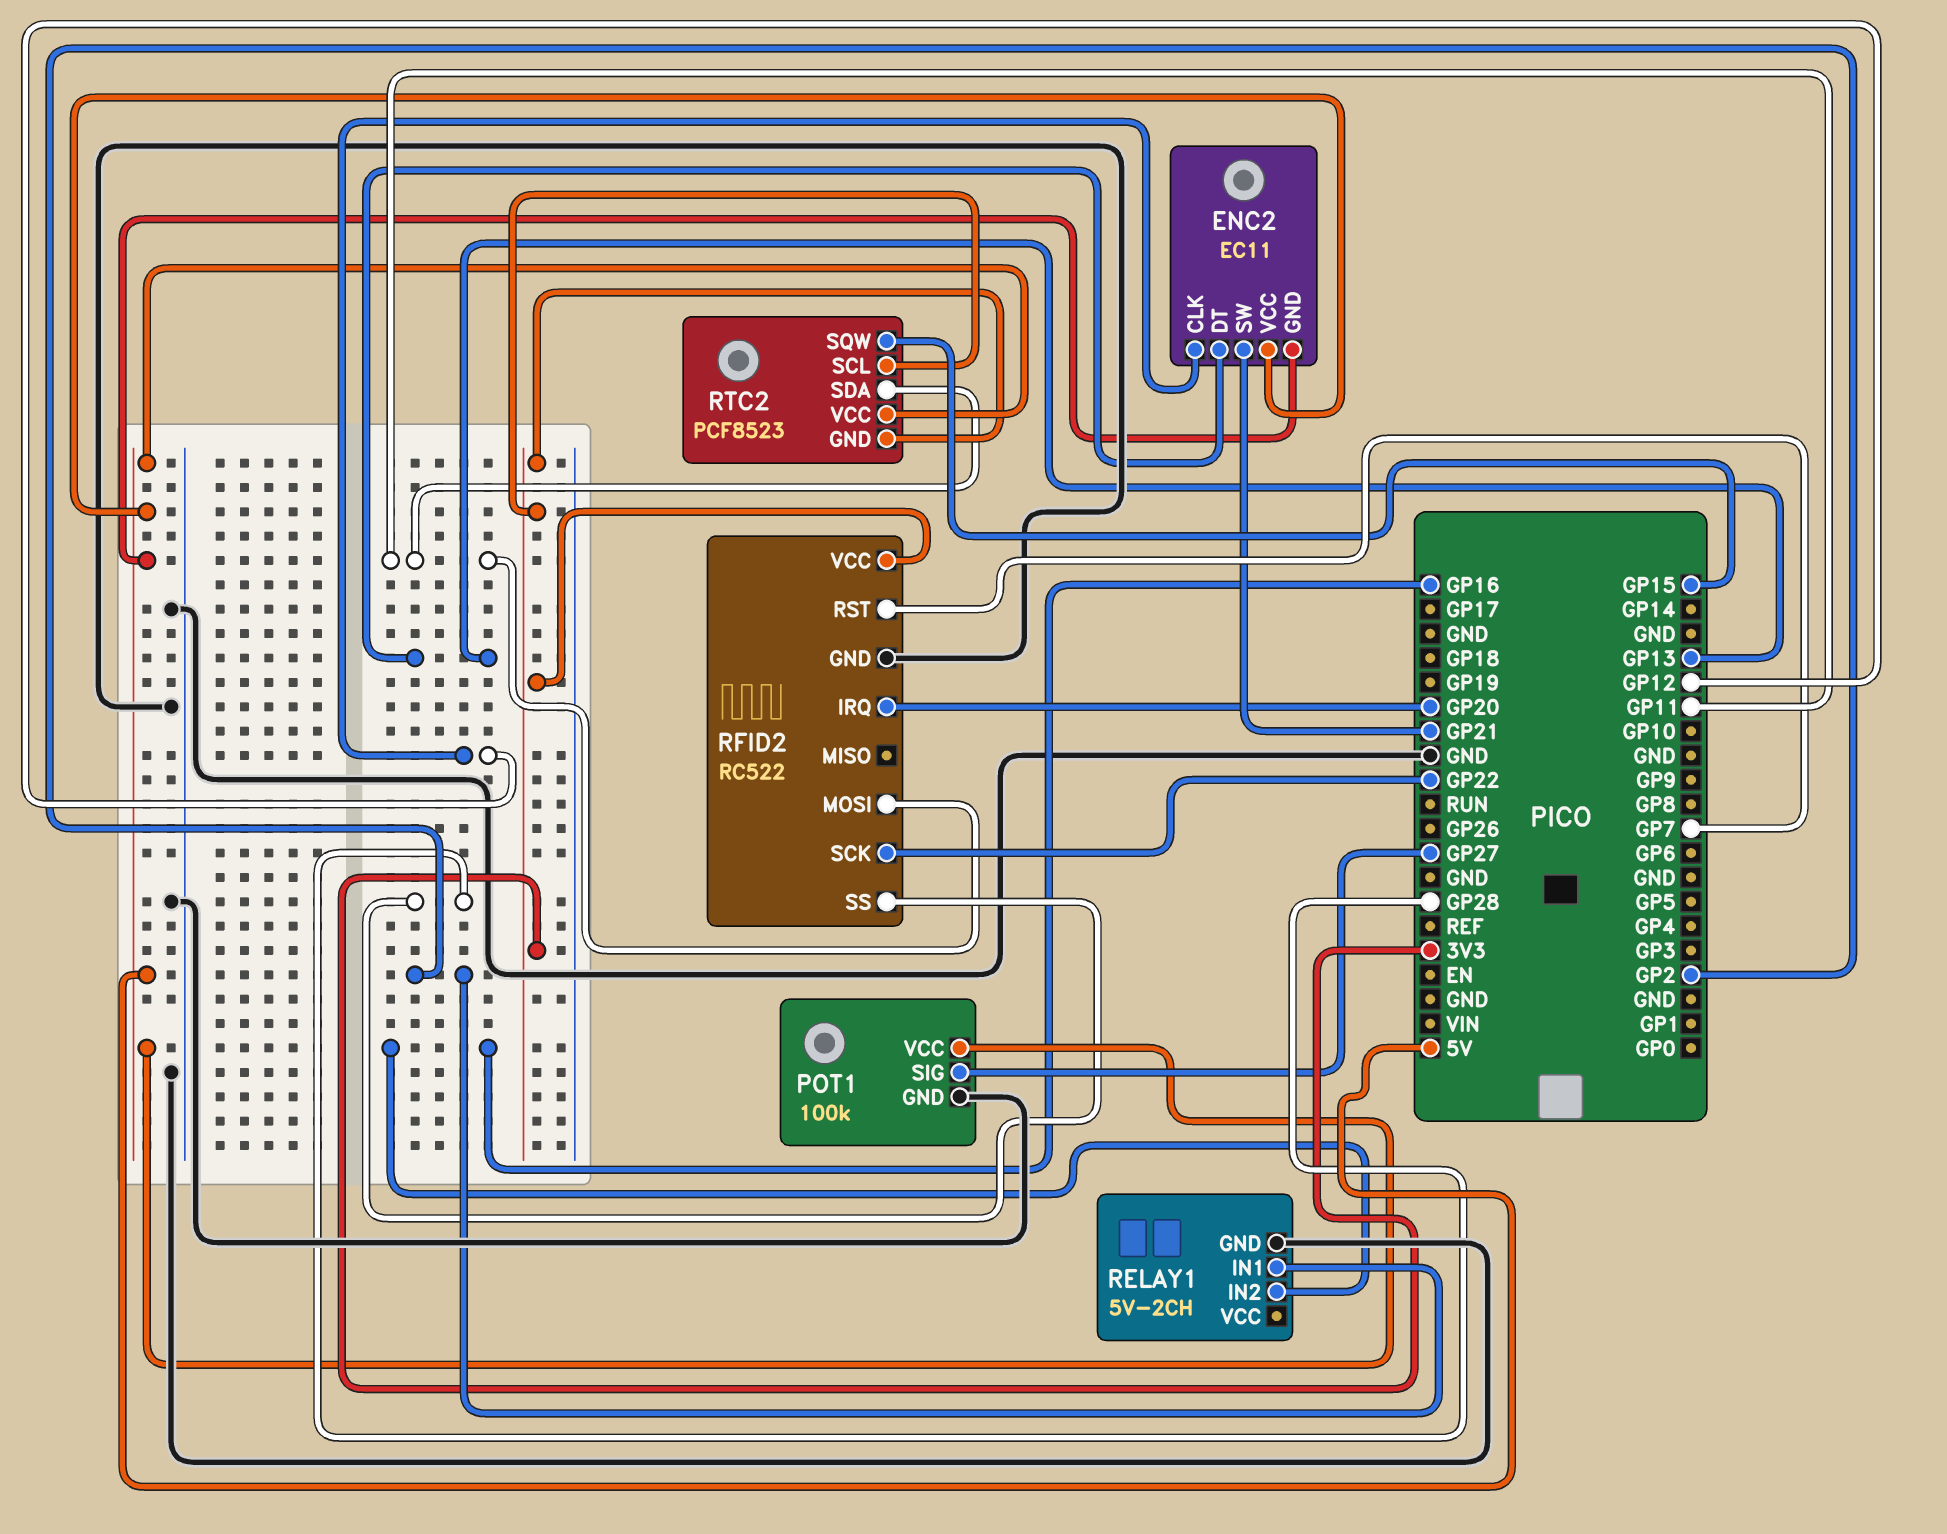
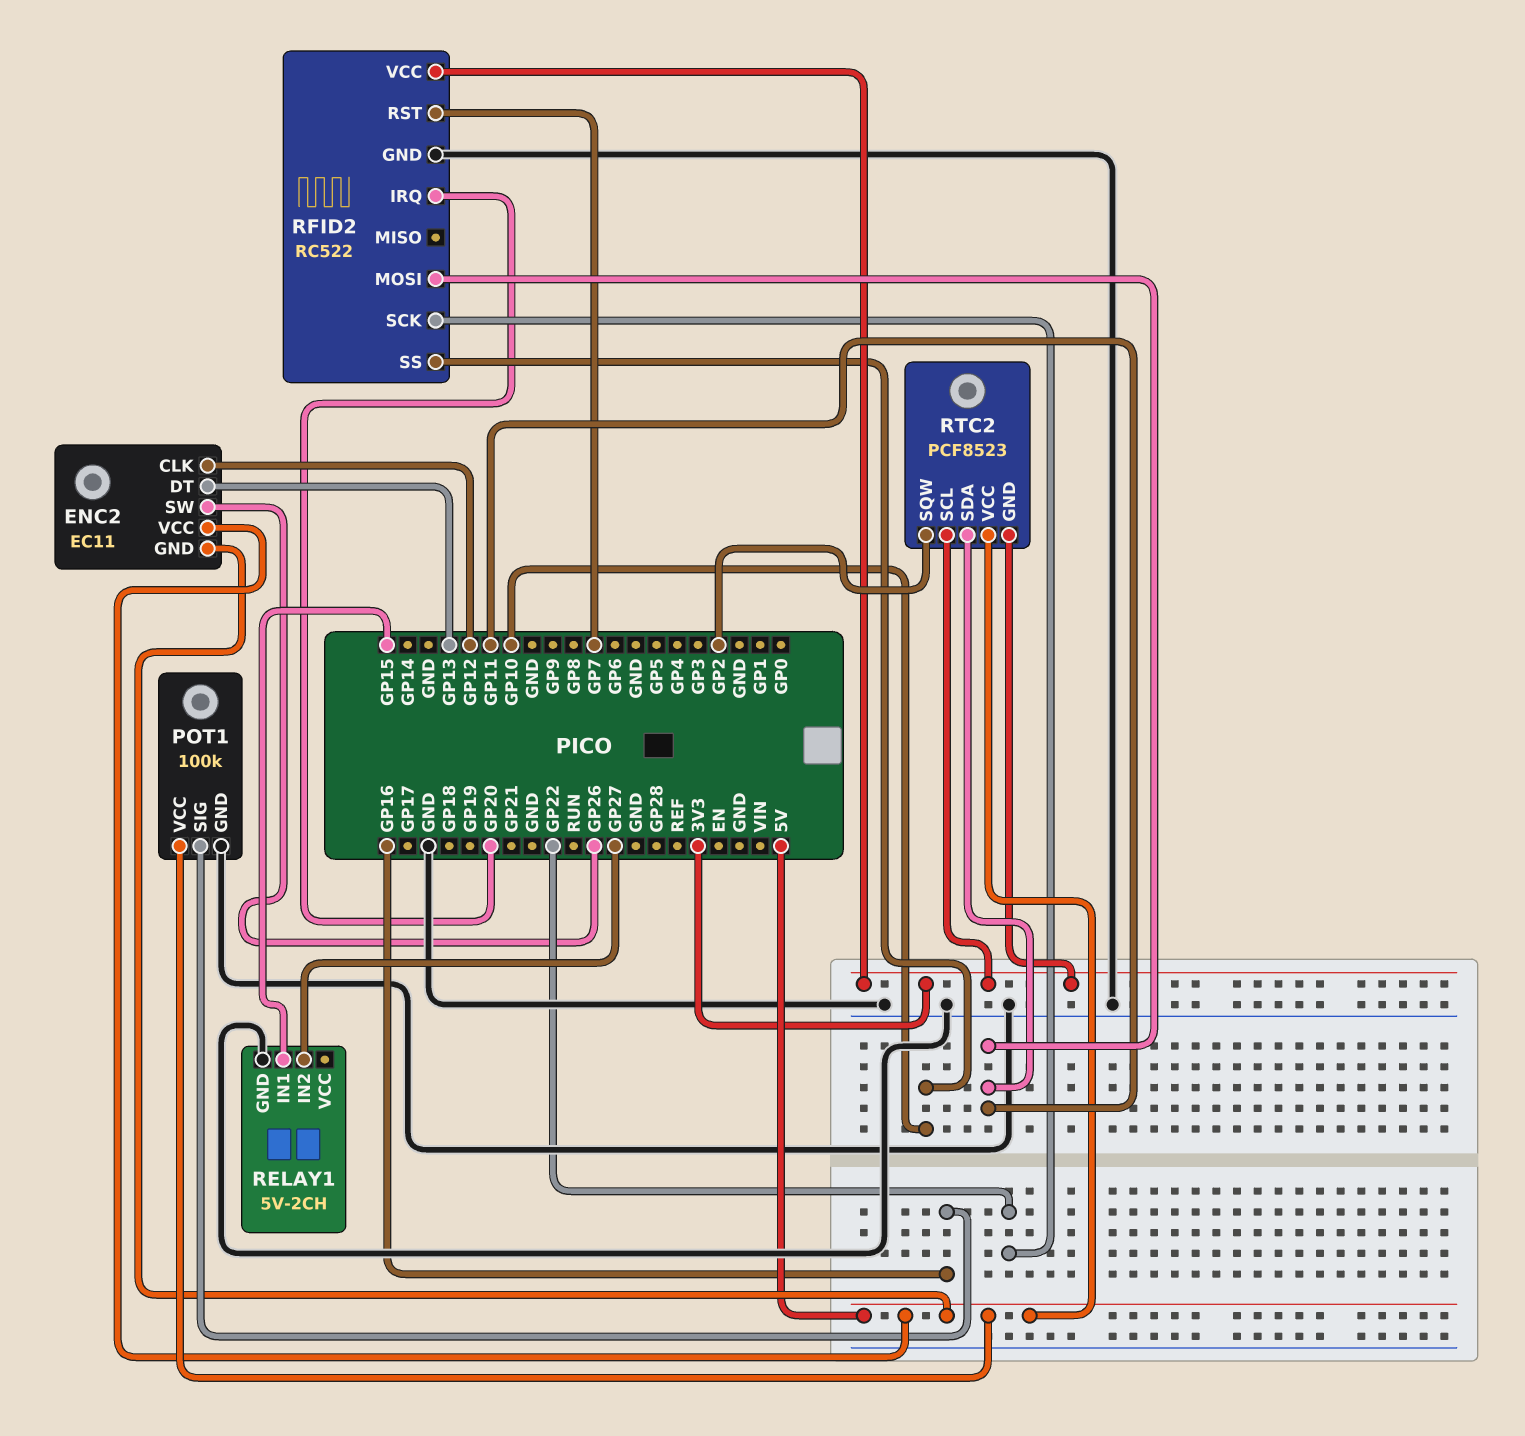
ENC2 pin SW: GP21 -> GP26
POT1 pin SIG: GP27 -> GP16
RELAY1 pin IN1: GP2 -> GP15
RELAY1 pin IN2: GP16 -> GP27
RFID2 pin SS: GP28 -> GP10
RTC2 pin SQW: GP15 -> GP2

